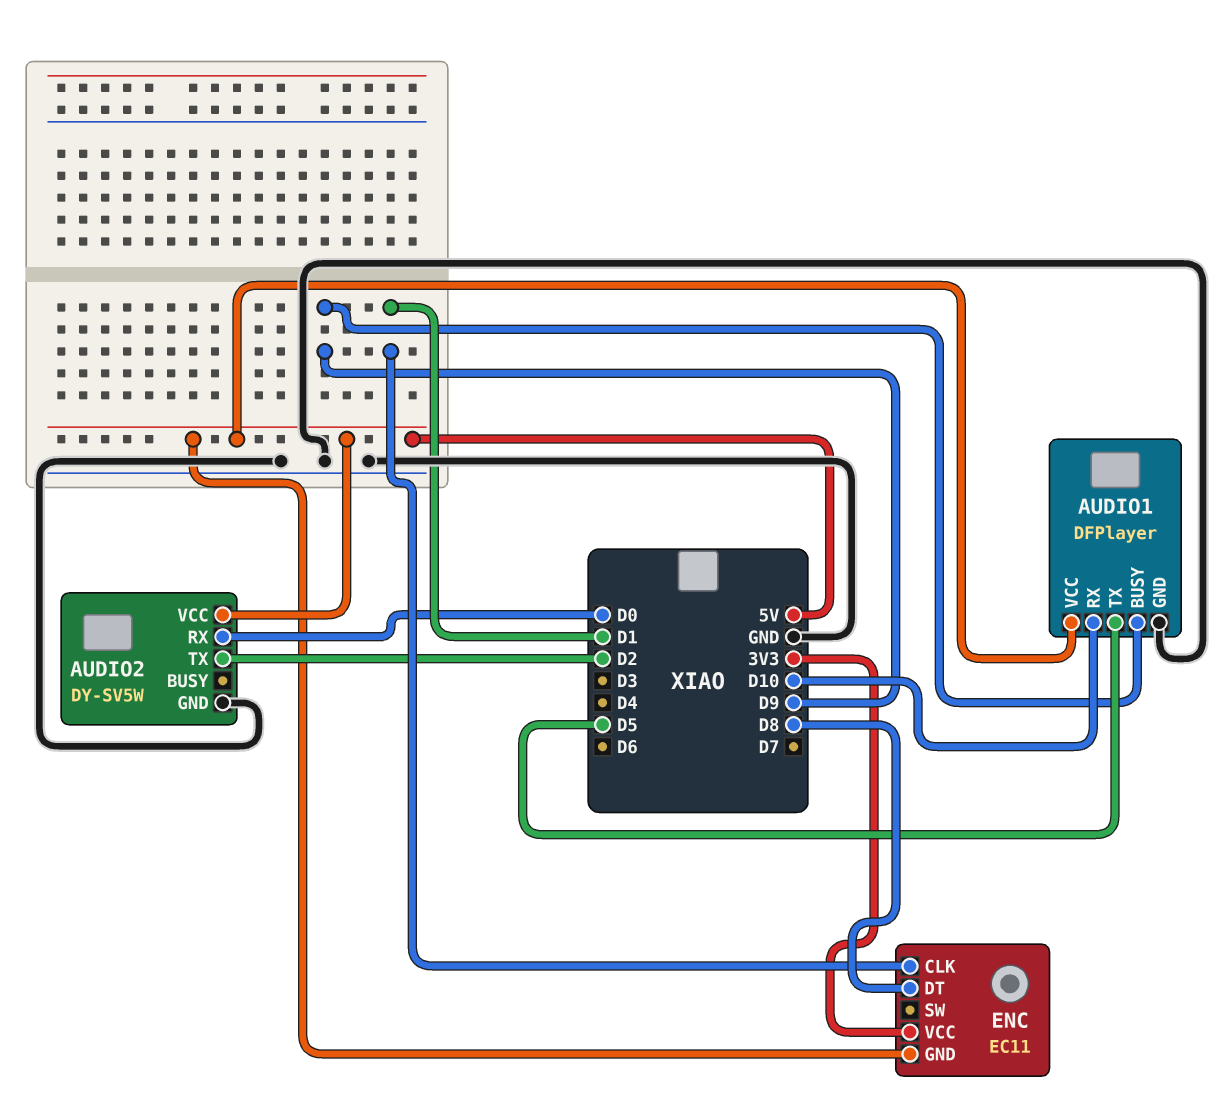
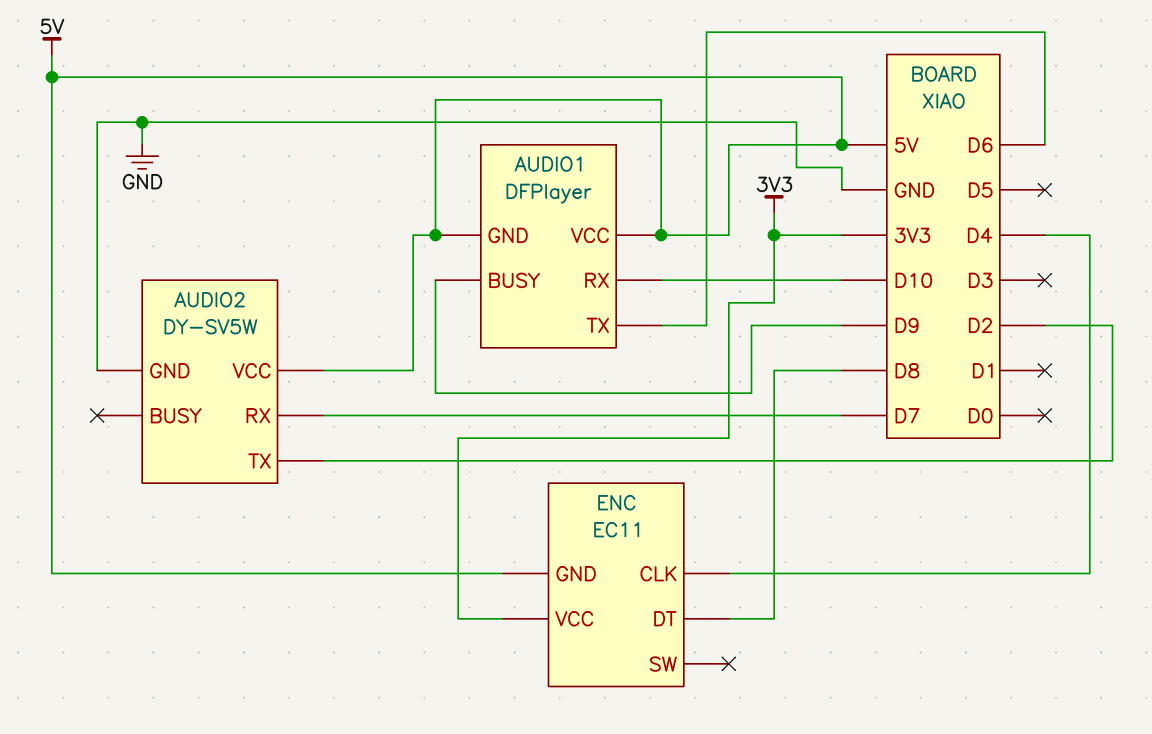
AUDIO1 pin GND: GND -> 5V
AUDIO1 pin TX: D5 -> D6
AUDIO2 pin RX: D0 -> D7
ENC pin CLK: D1 -> D4

